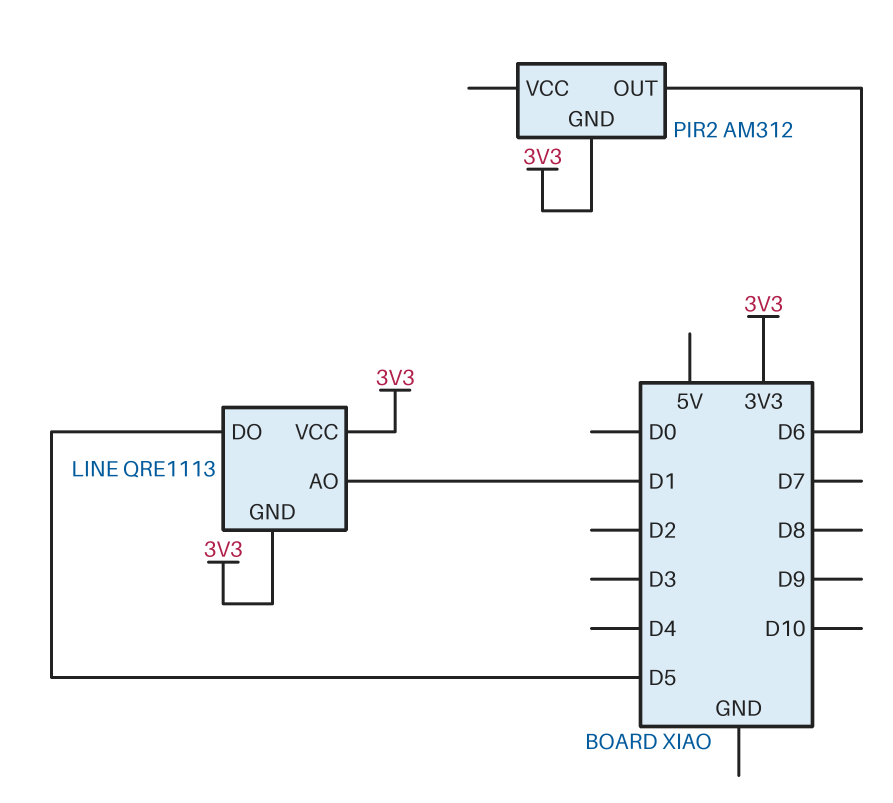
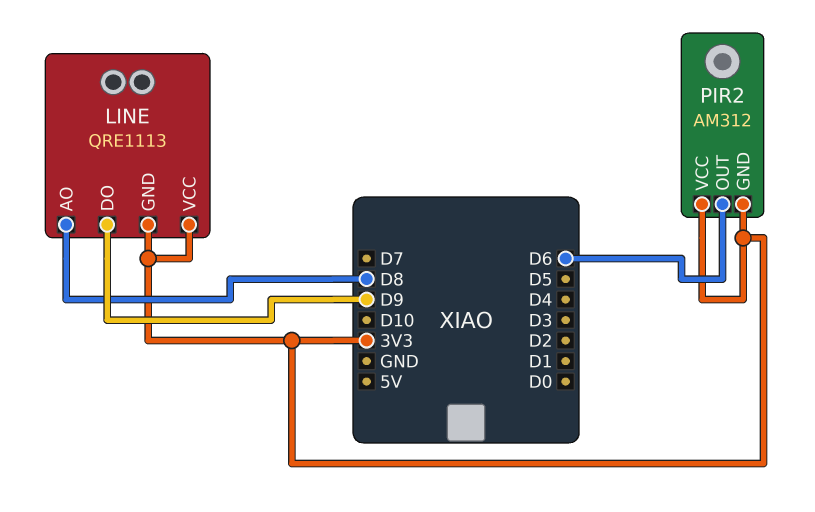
LINE pin AO: D1 -> D8
LINE pin DO: D5 -> D9
PIR2 pin VCC: none -> 3V3

